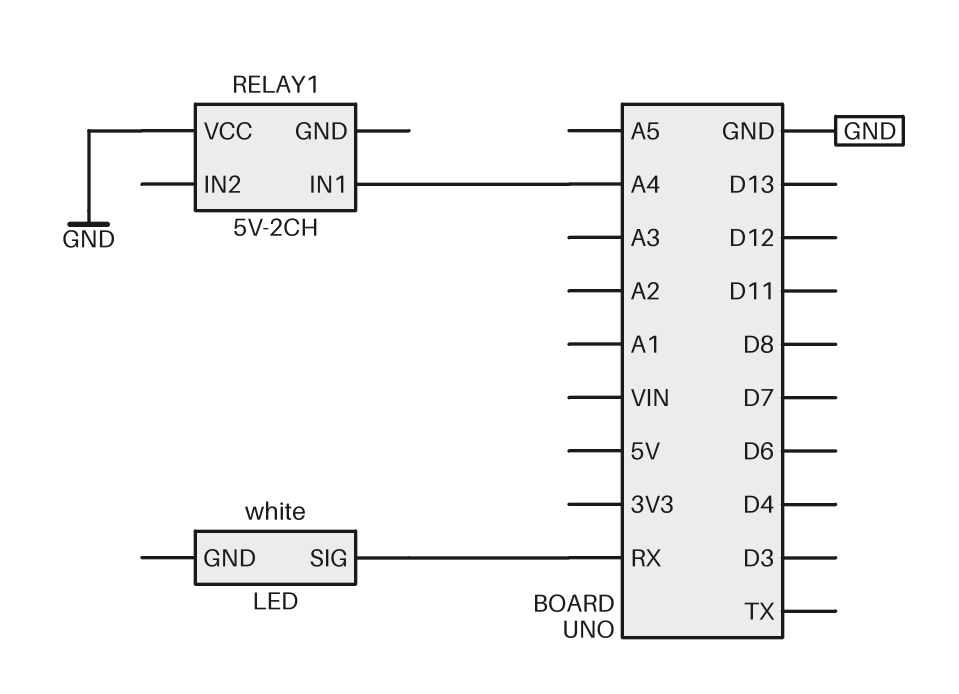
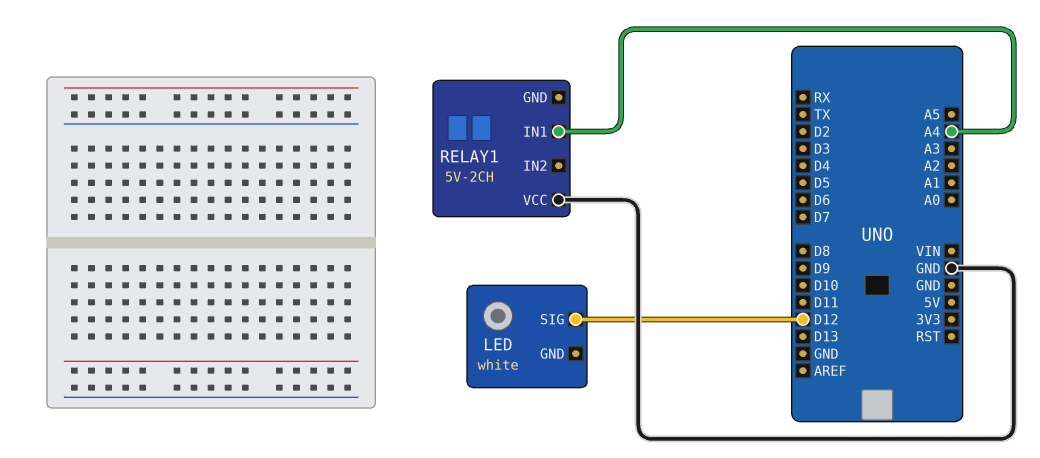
LED pin SIG: RX -> D12

